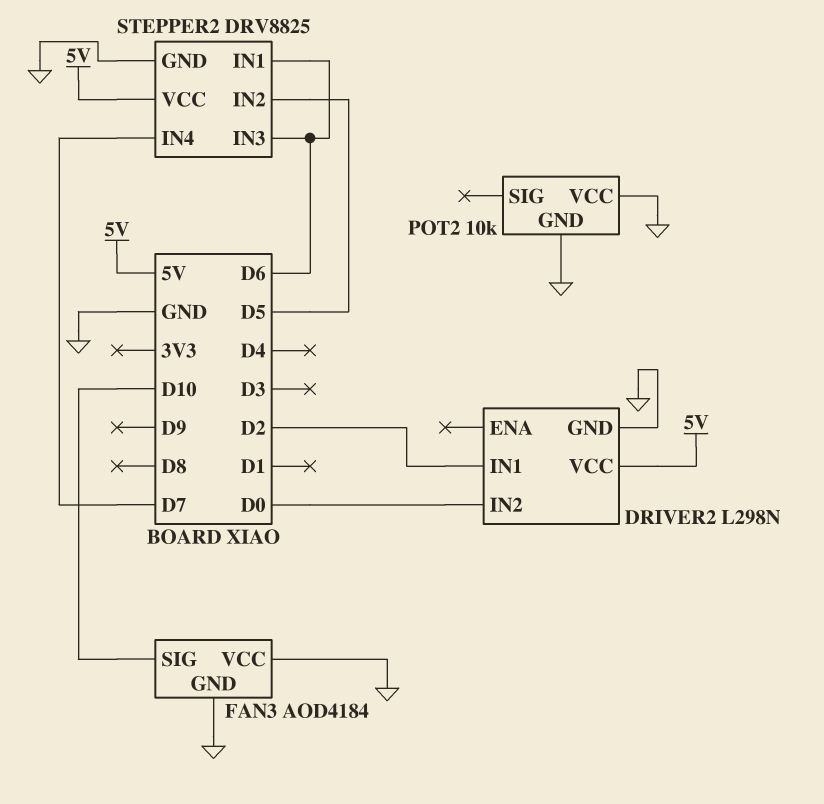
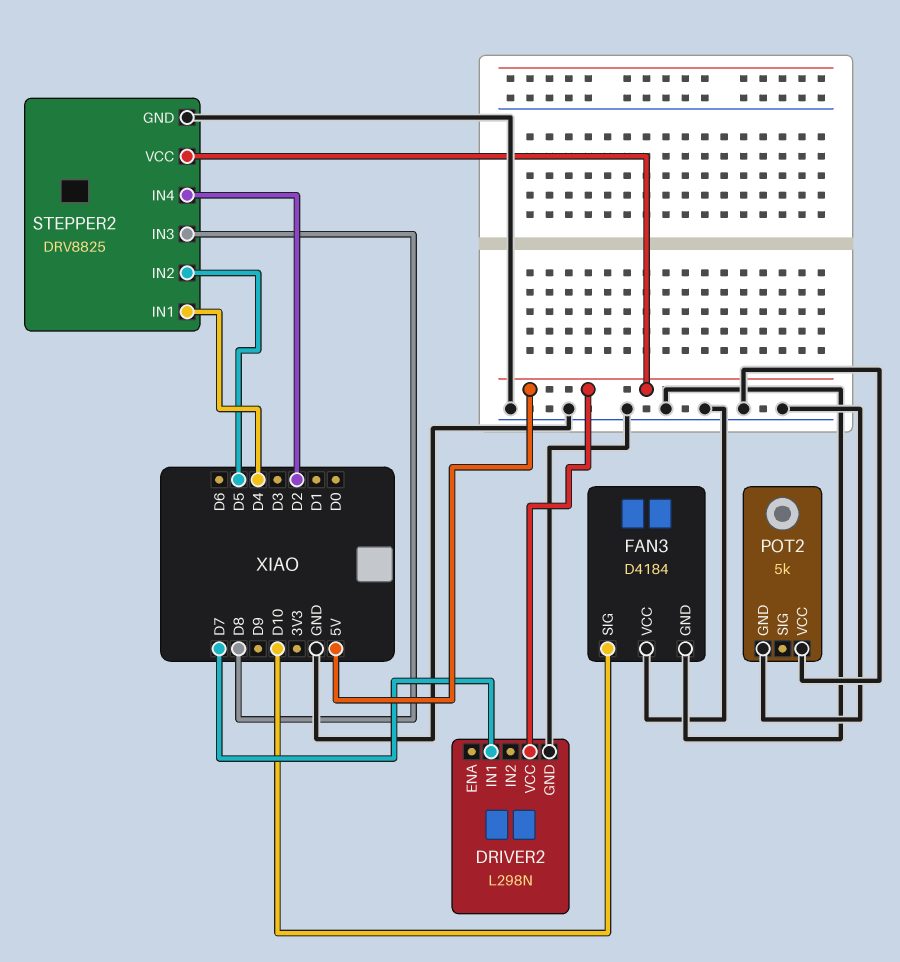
DRIVER2 pin IN1: D2 -> D7
DRIVER2 pin IN2: D0 -> none
FAN3: AOD4184 -> D4184
POT2: 10k -> 5k
STEPPER2 pin IN1: D6 -> D4
STEPPER2 pin IN3: D6 -> D8
STEPPER2 pin IN4: D7 -> D2

